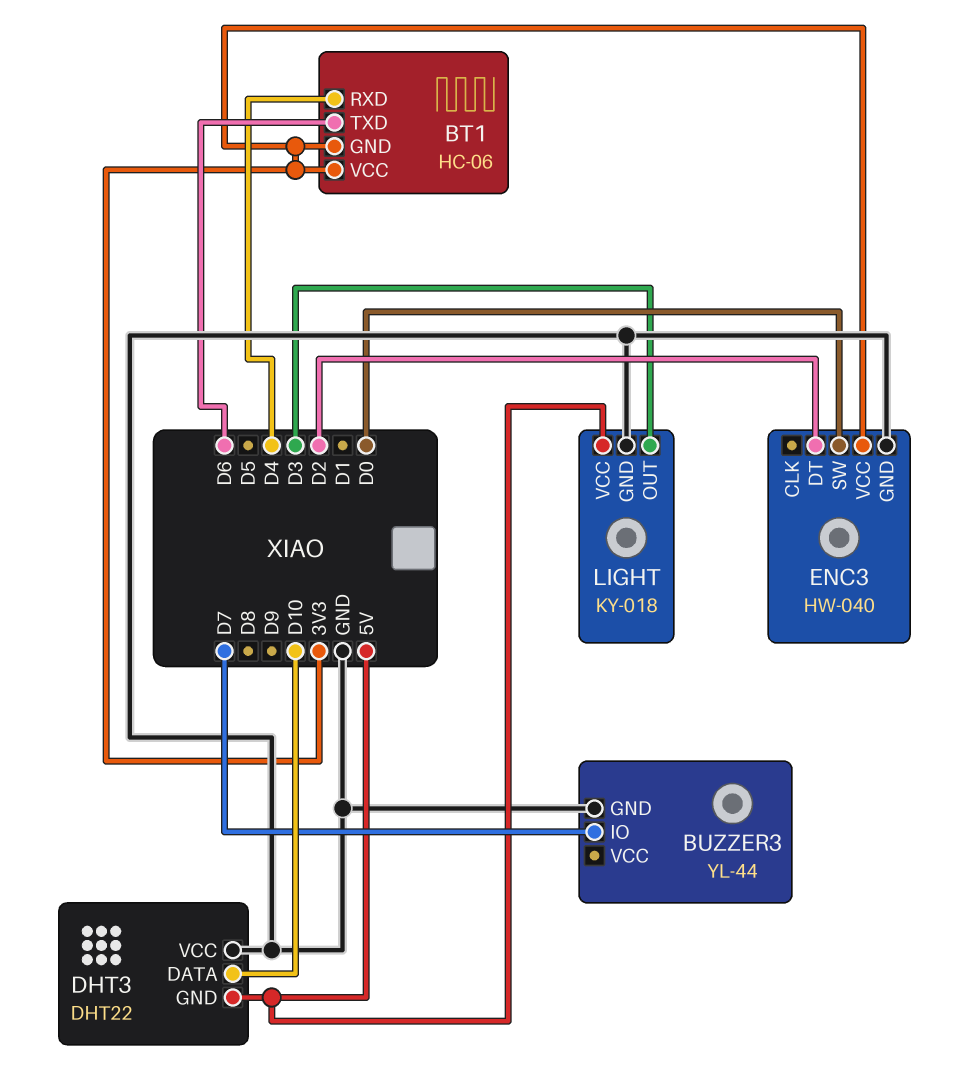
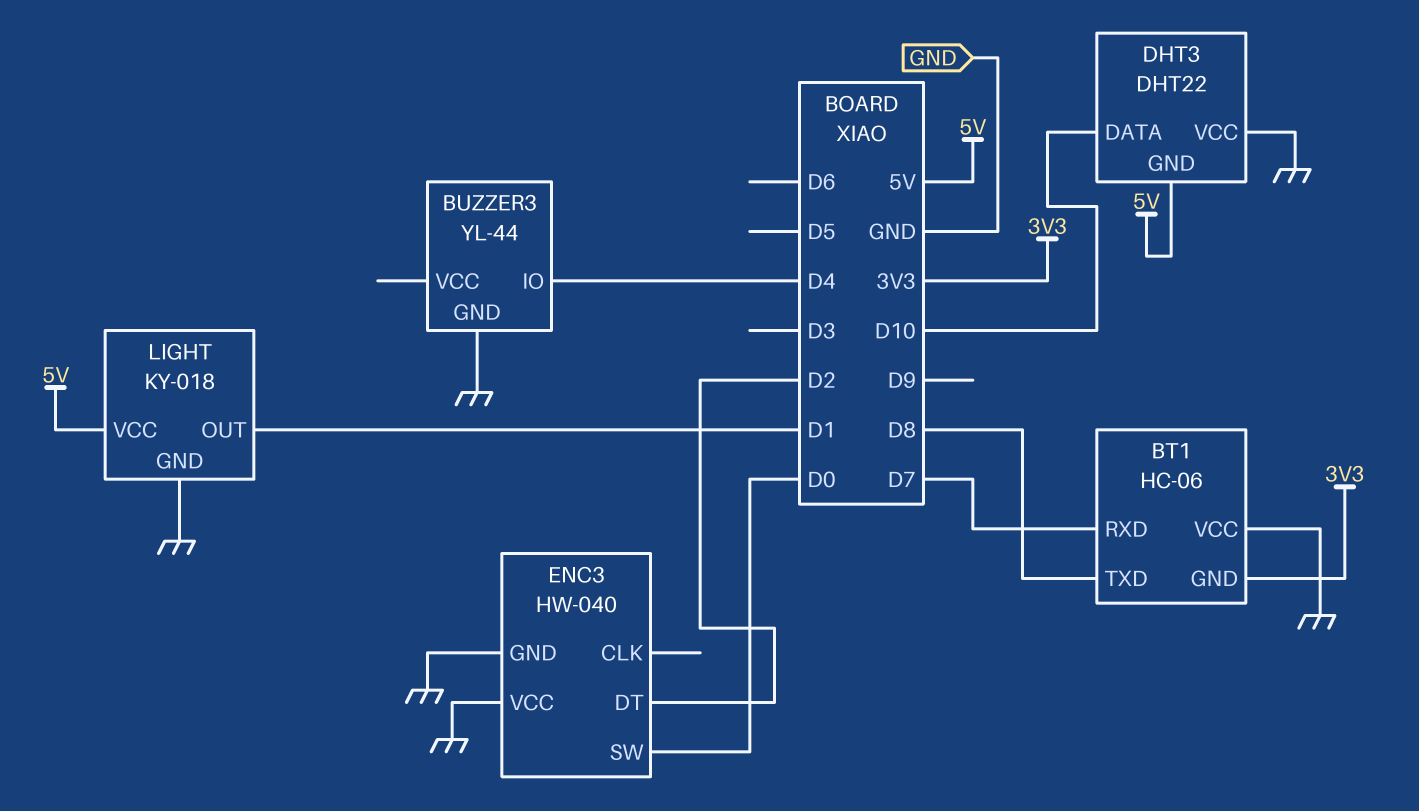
BT1 pin RXD: D4 -> D7
BT1 pin TXD: D6 -> D8
BT1 pin VCC: 3V3 -> GND
BUZZER3 pin IO: D7 -> D4
ENC3 pin VCC: 3V3 -> GND
LIGHT pin OUT: D3 -> D1

